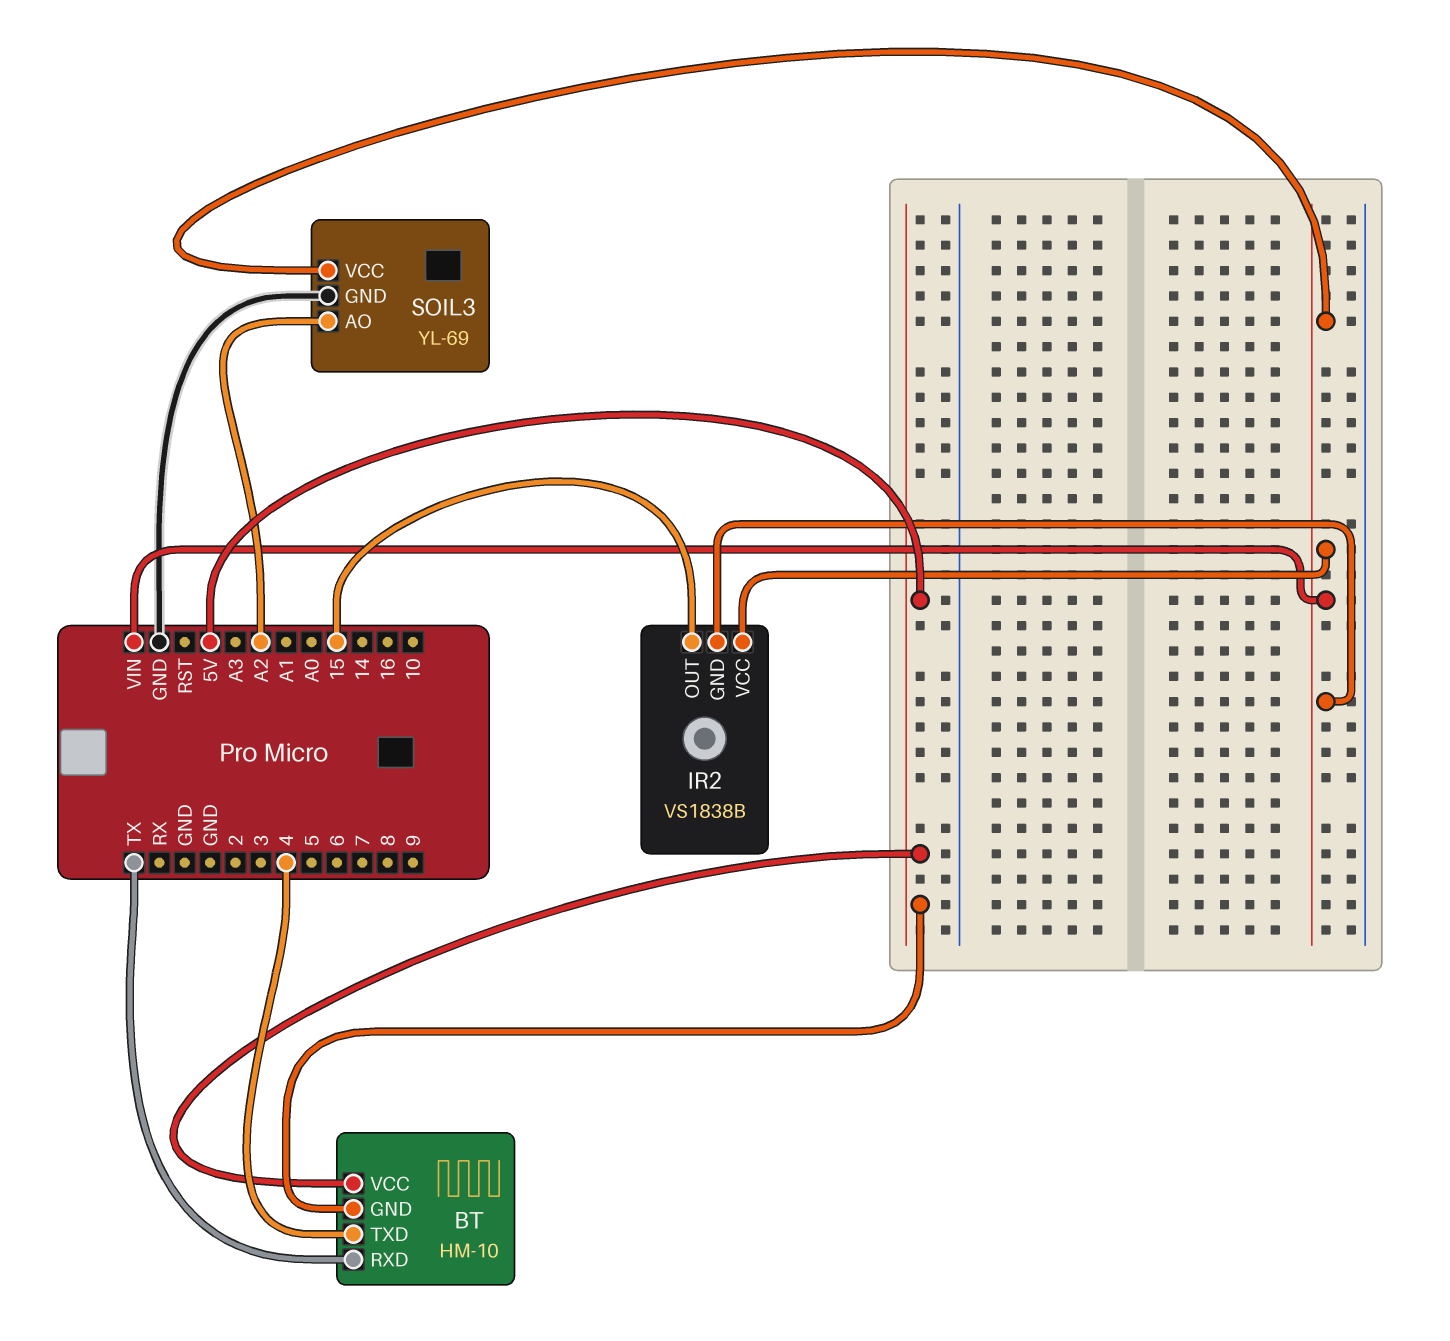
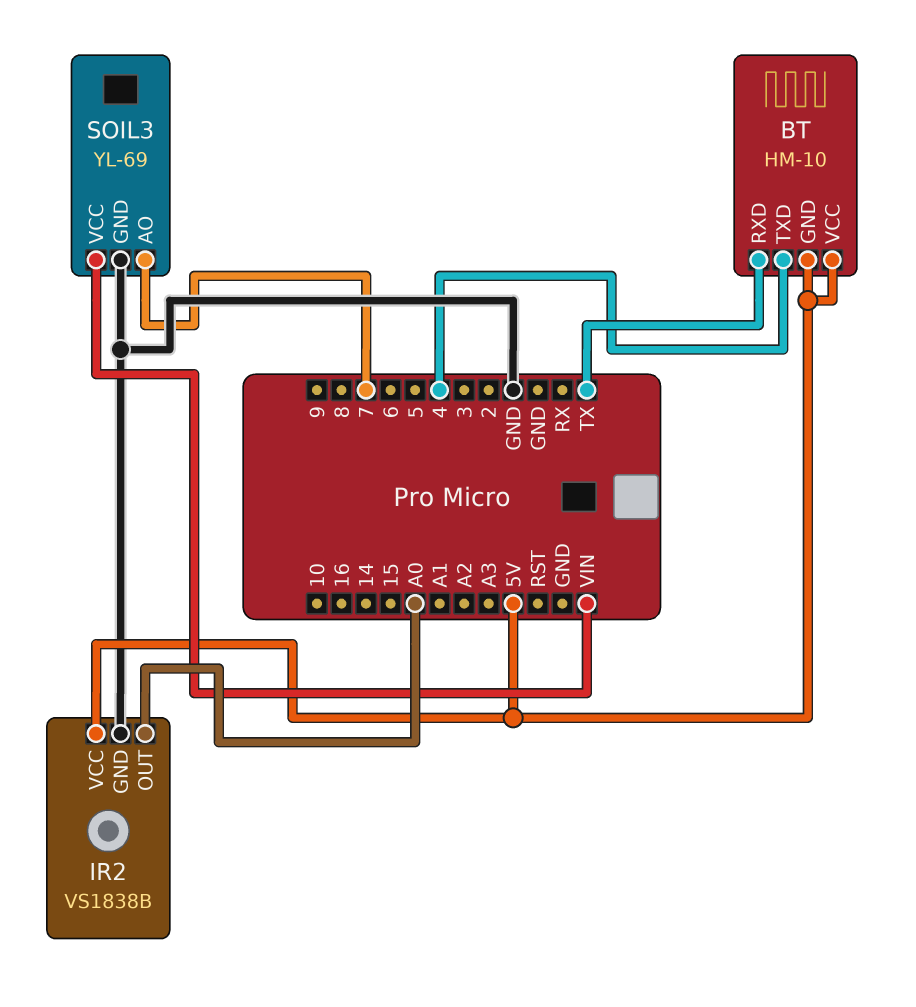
IR2 pin GND: VIN -> GND
IR2 pin OUT: 15 -> A0
IR2 pin VCC: VIN -> 5V
SOIL3 pin AO: A2 -> 7

